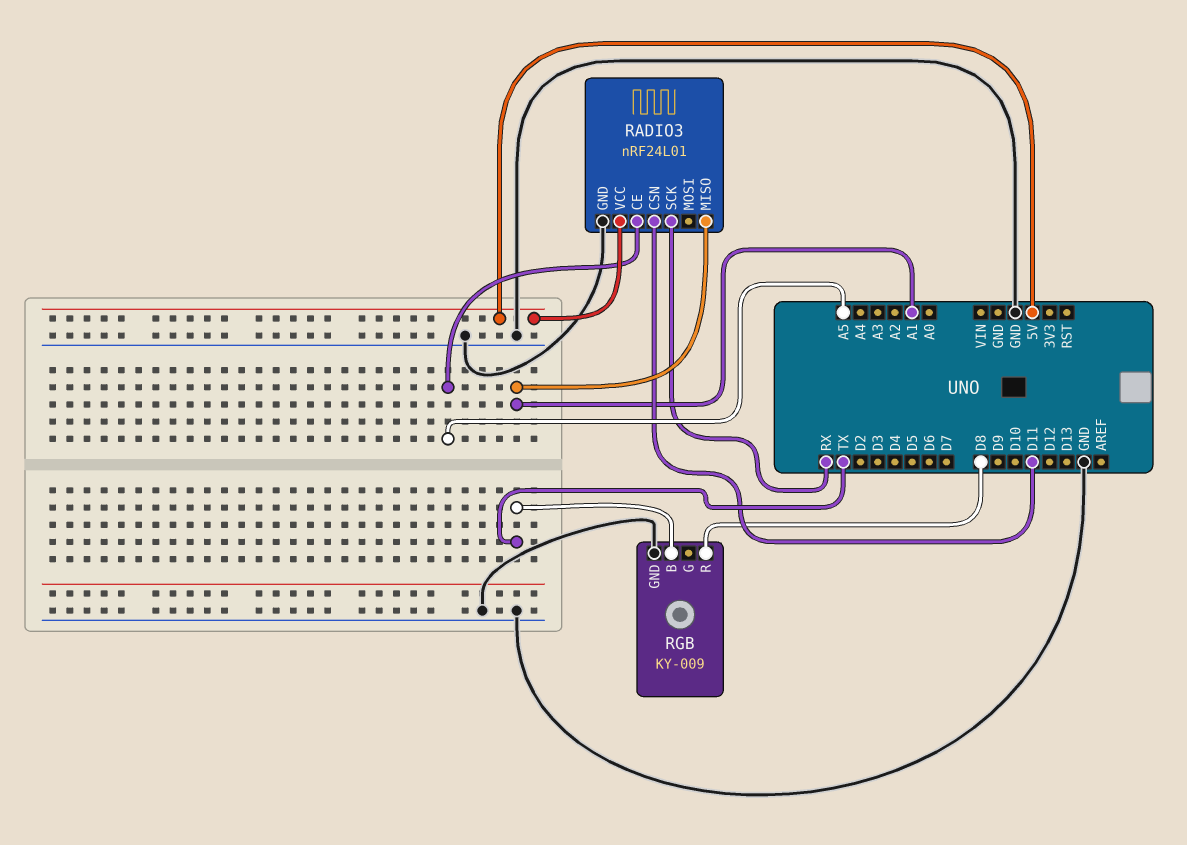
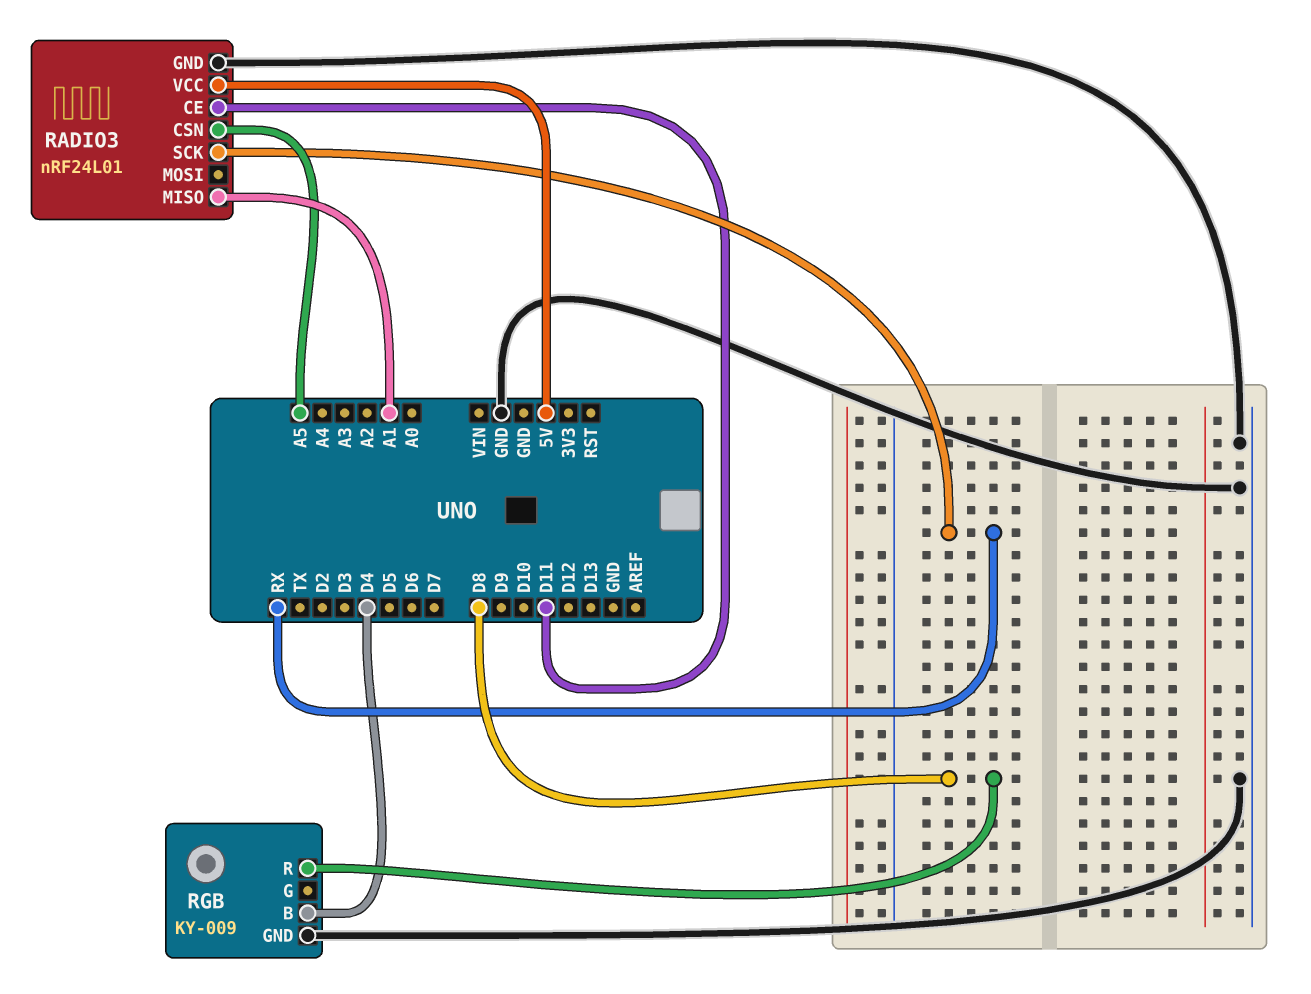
RADIO3 pin CE: A5 -> D11
RADIO3 pin CSN: D11 -> A5
RGB pin B: TX -> D4

